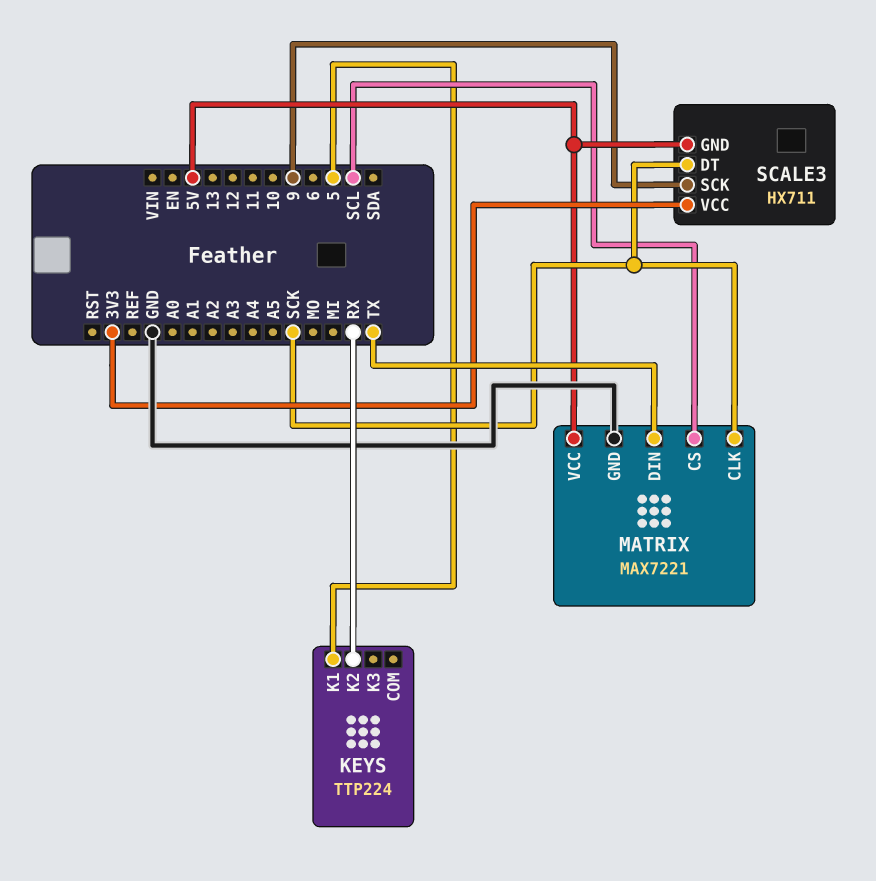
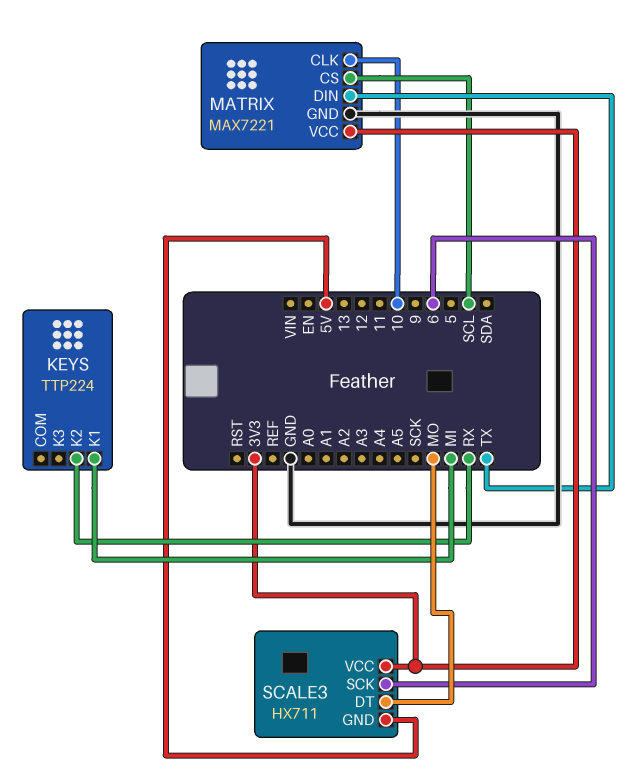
KEYS pin K1: 5 -> MI
MATRIX pin CLK: SCK -> 10
MATRIX pin VCC: 5V -> 3V3
SCALE3 pin DT: SCK -> MO
SCALE3 pin SCK: 9 -> 6

